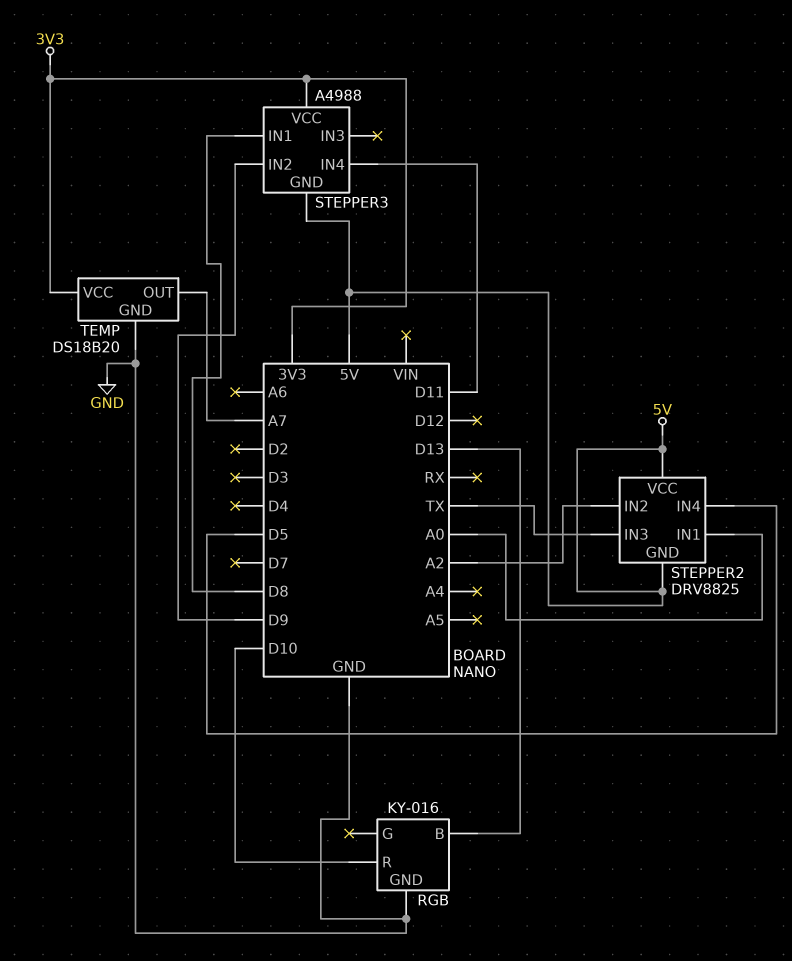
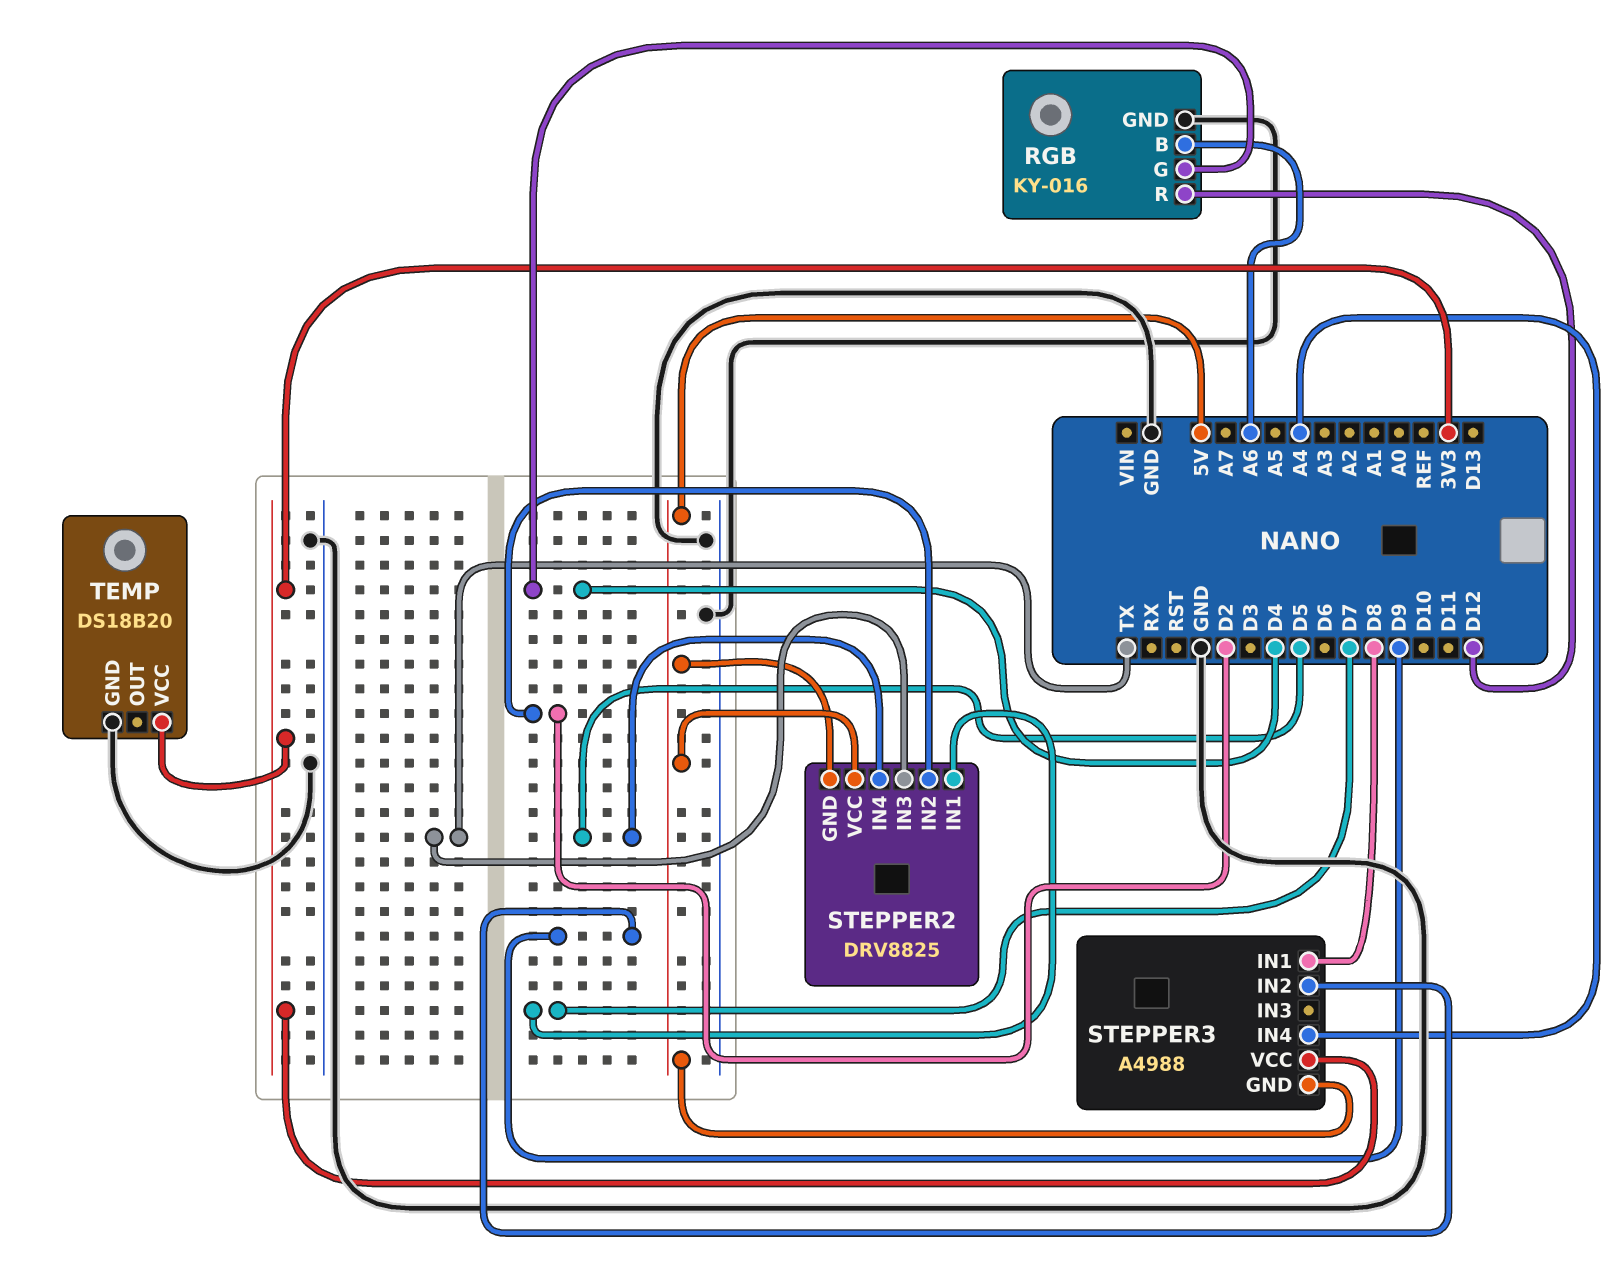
RGB pin B: D13 -> A6
RGB pin G: none -> D4
RGB pin R: D10 -> D12
STEPPER2 pin IN1: A0 -> D7
STEPPER2 pin IN2: A2 -> D2
STEPPER3 pin IN4: D11 -> A4
TEMP pin OUT: A7 -> none

